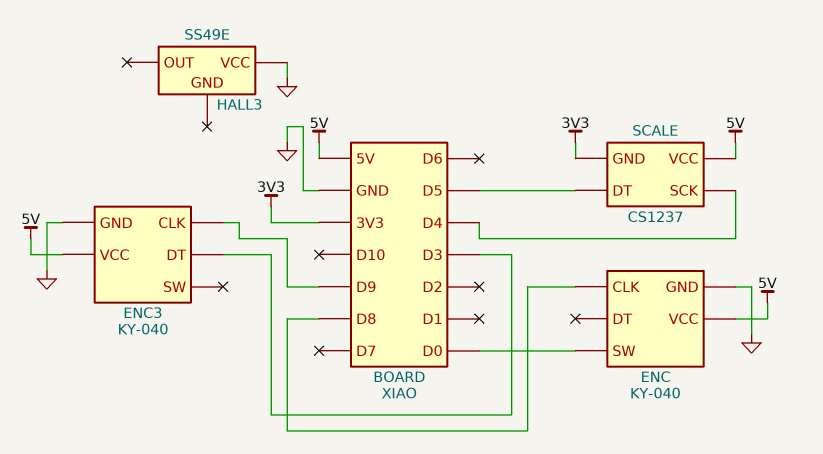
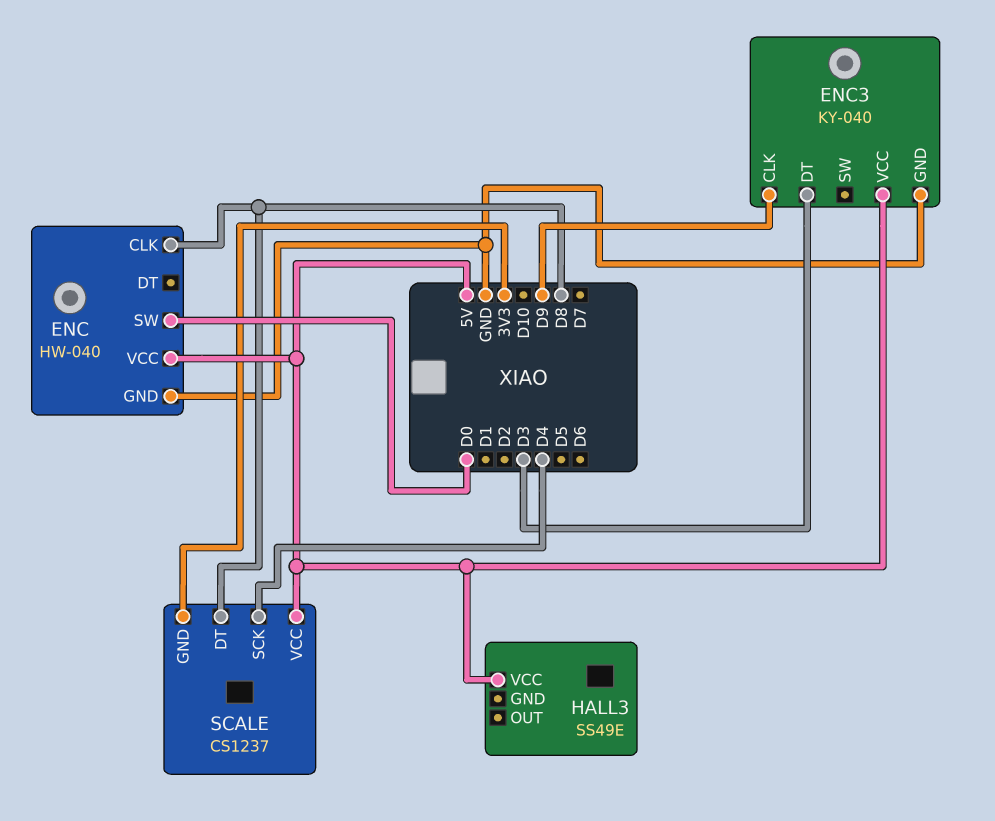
ENC: KY-040 -> HW-040
HALL3 pin VCC: GND -> 5V
SCALE pin DT: D5 -> D8

